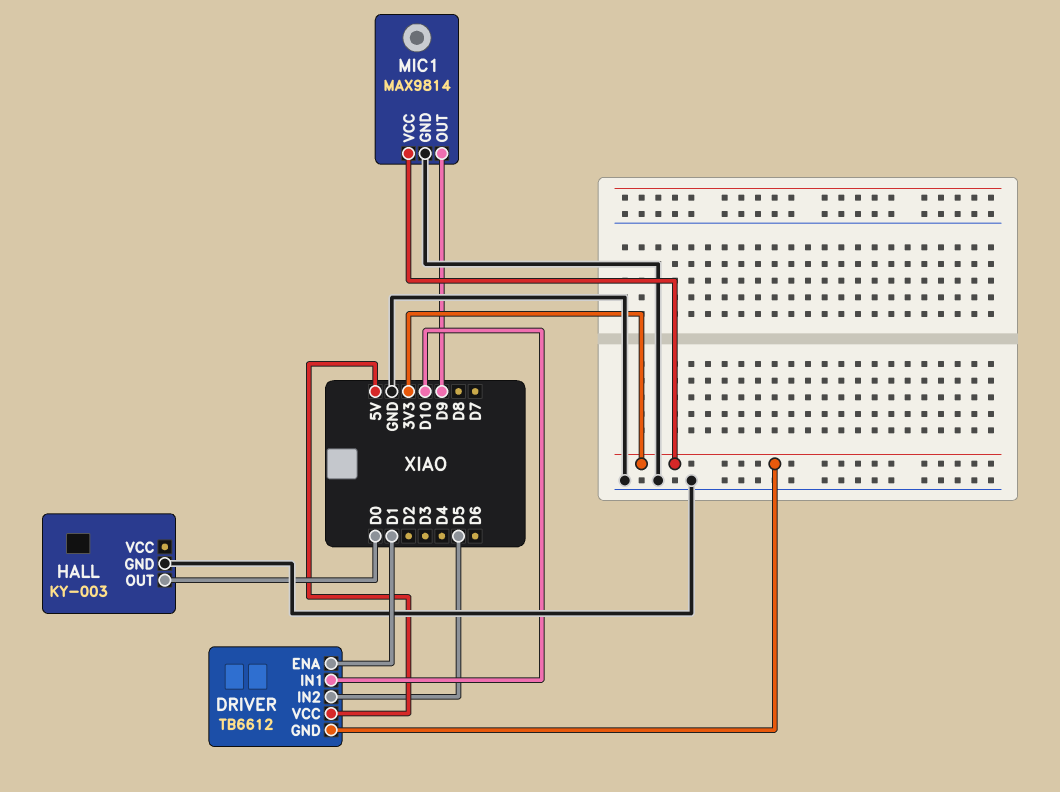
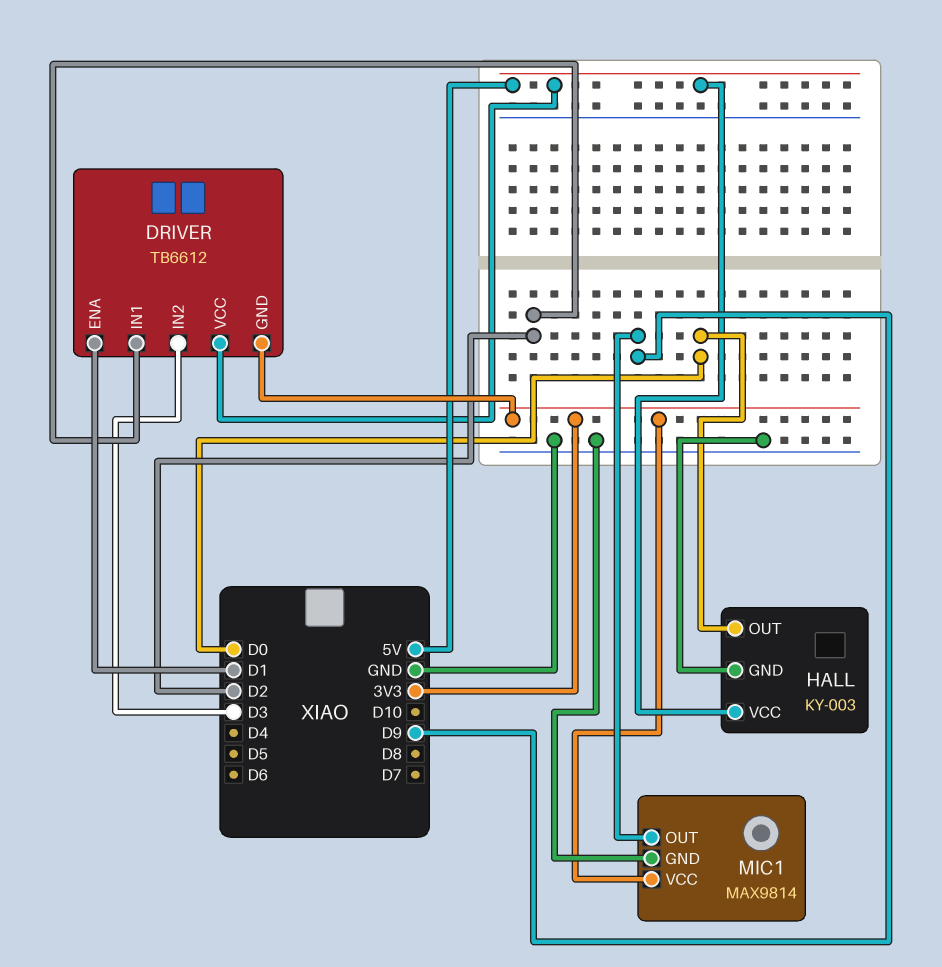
DRIVER pin IN1: D10 -> D2
DRIVER pin IN2: D5 -> D3
HALL pin VCC: none -> 5V

